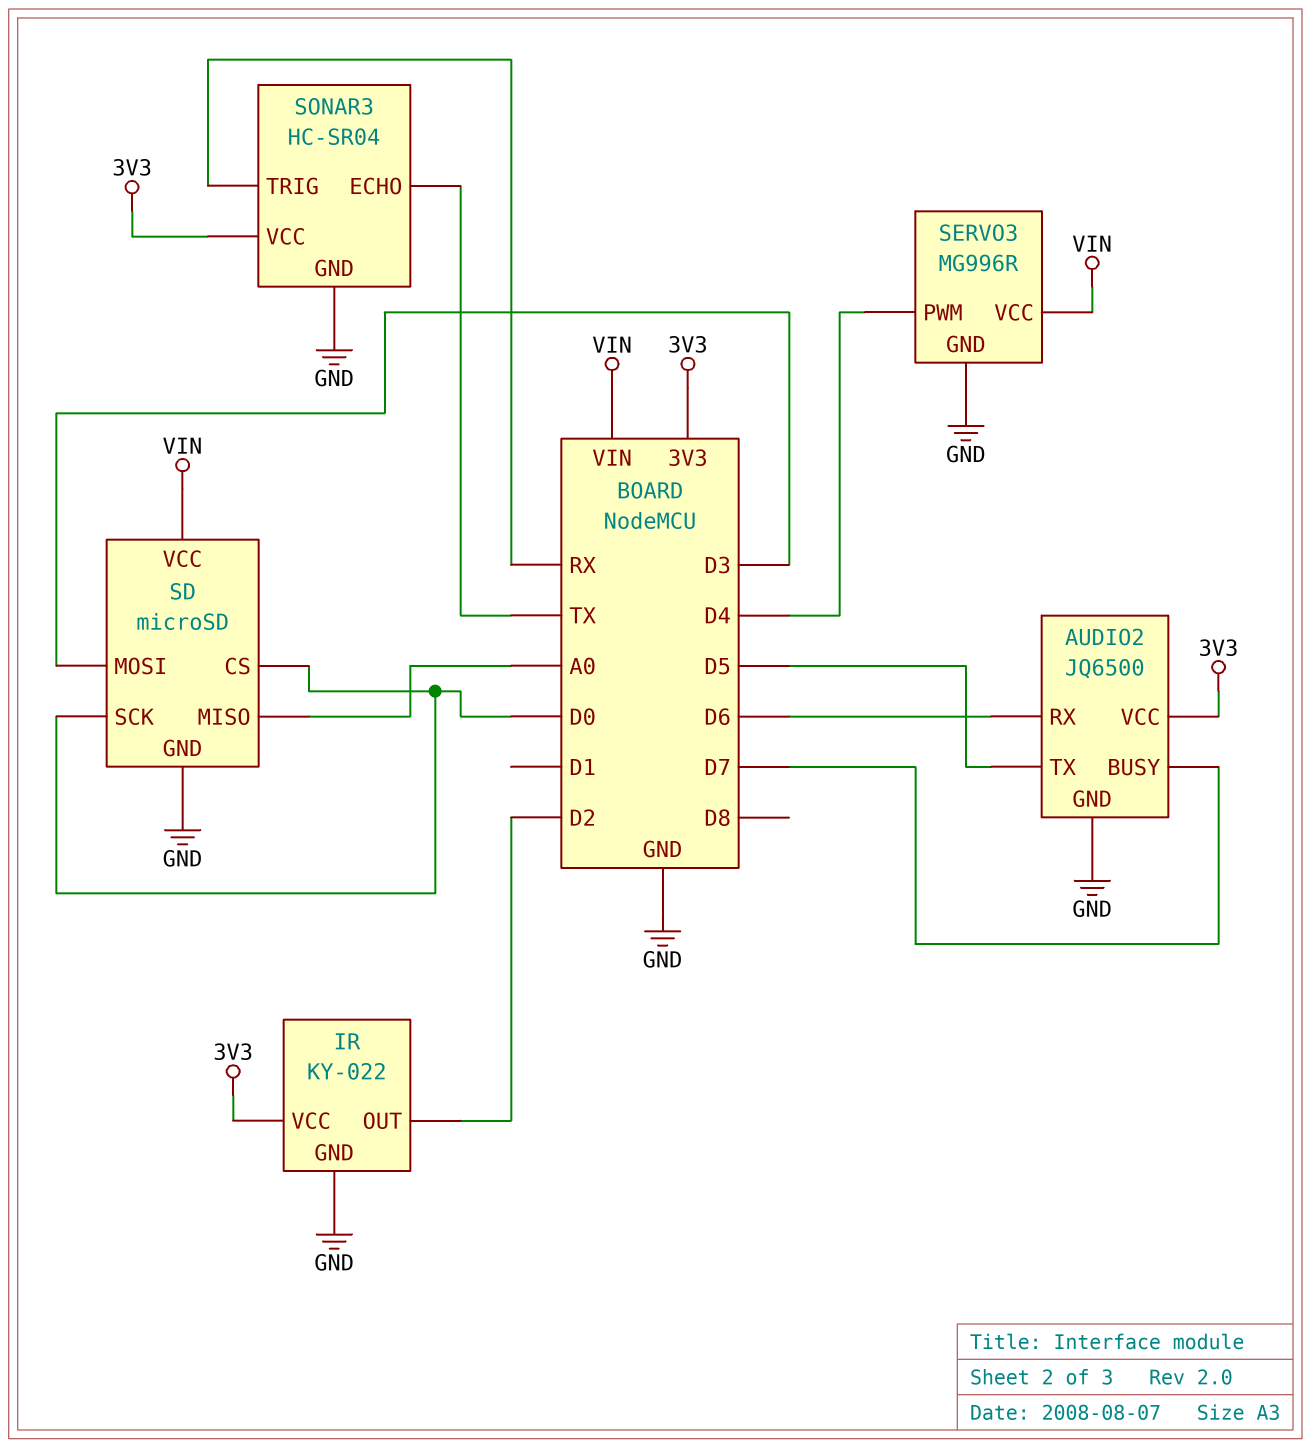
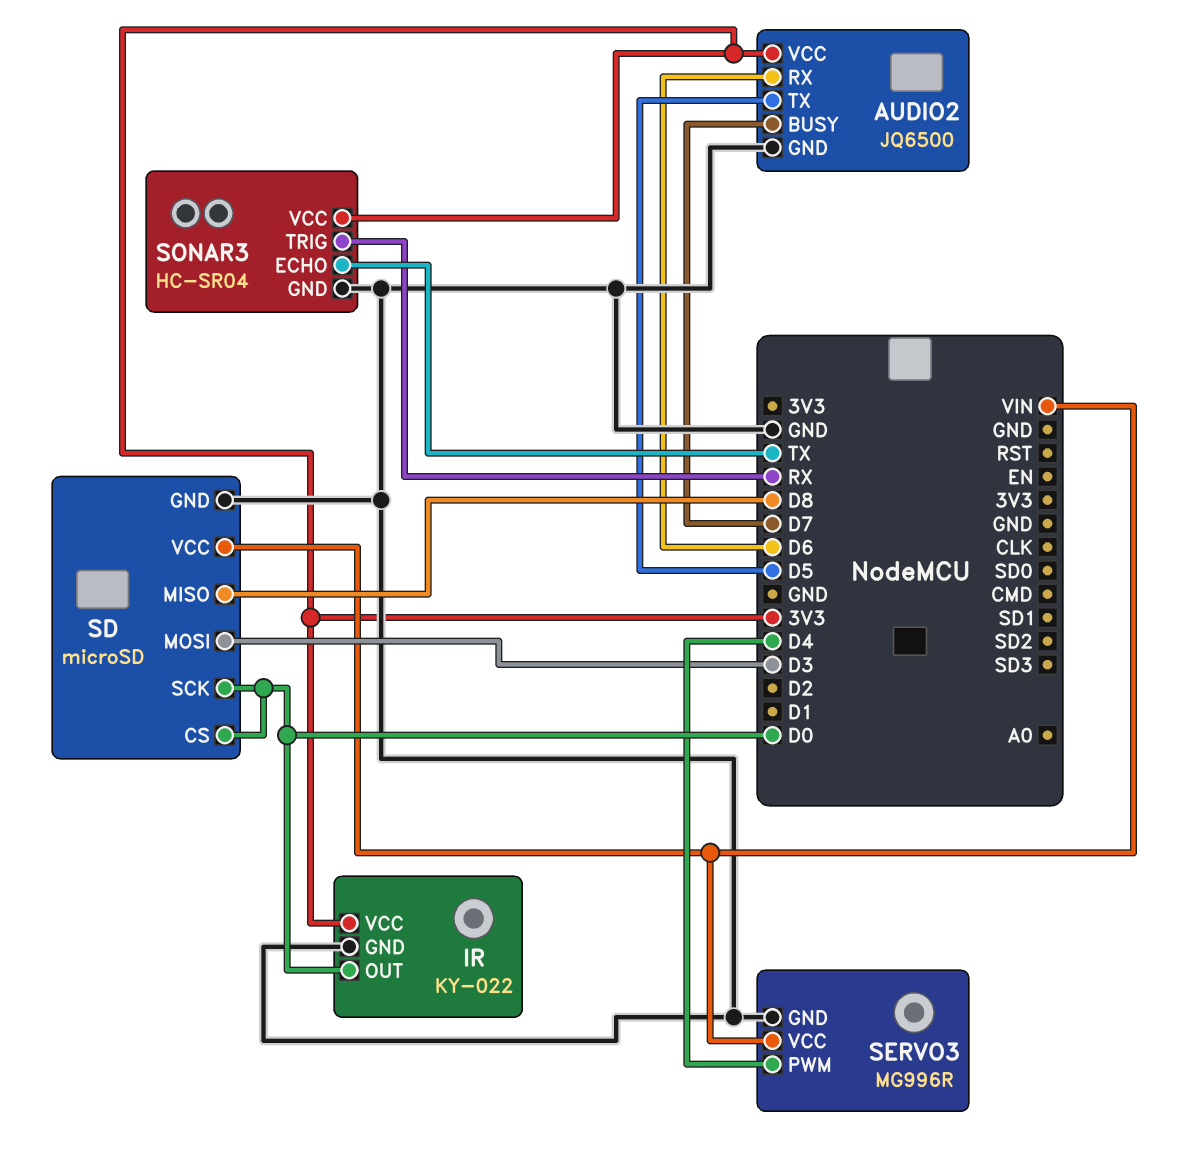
IR pin OUT: D2 -> D0
SD pin MISO: A0 -> D8

